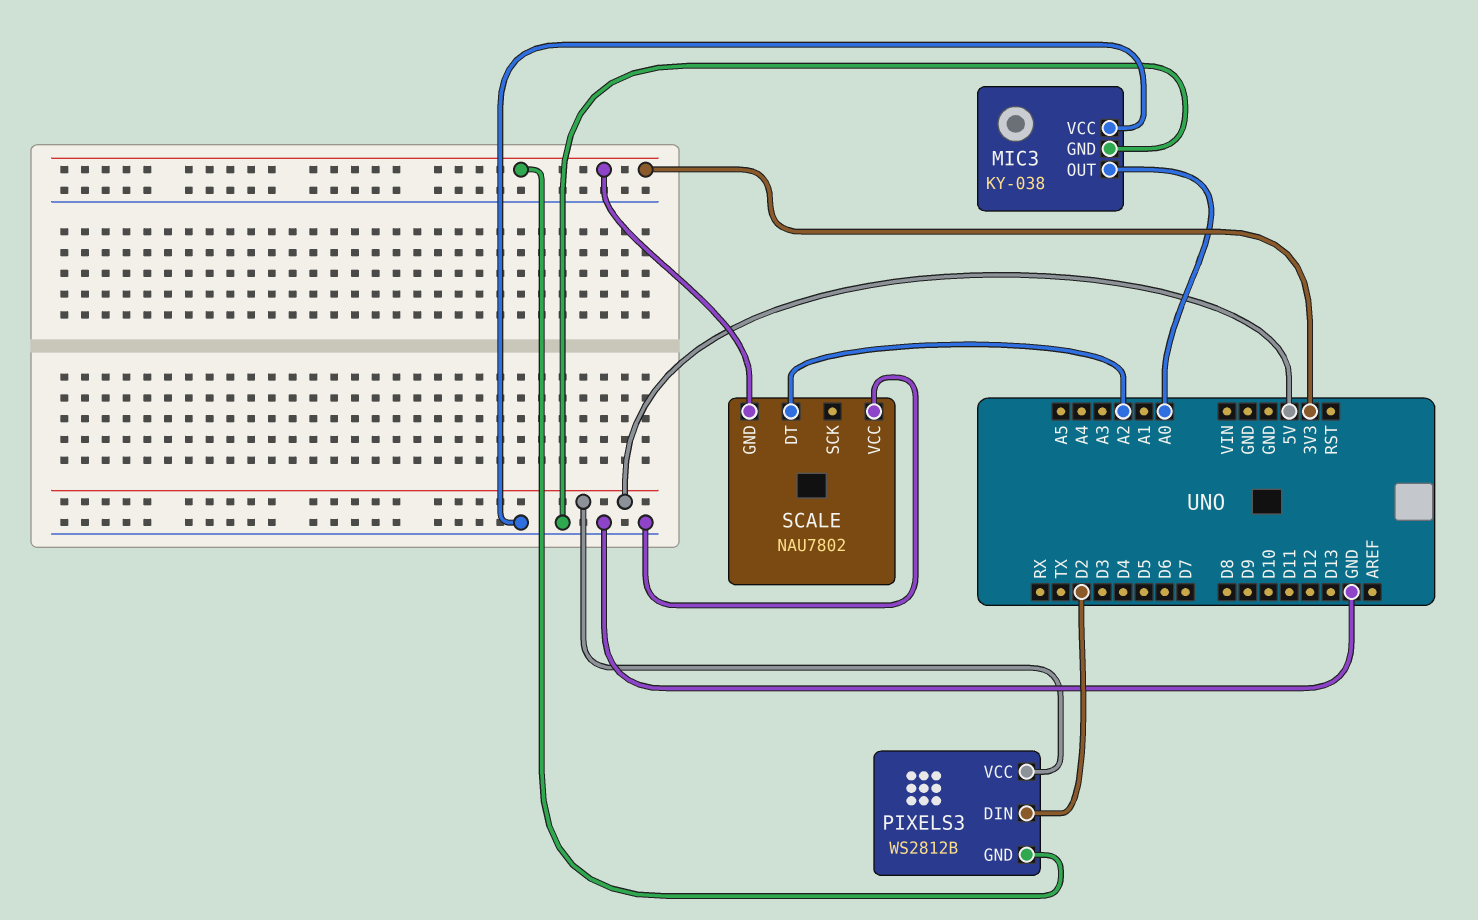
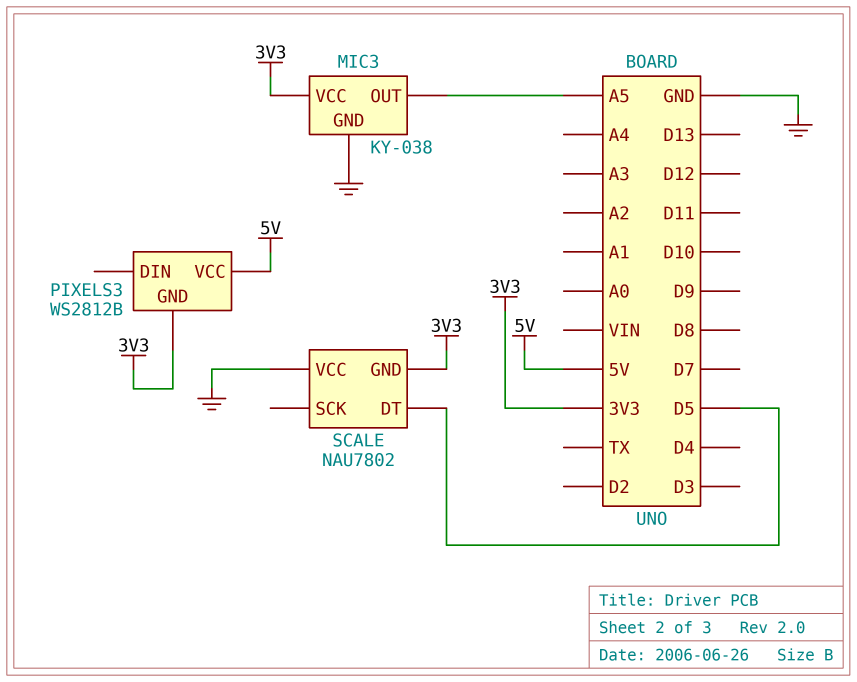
MIC3 pin OUT: A0 -> A5
MIC3 pin VCC: GND -> 3V3
PIXELS3 pin DIN: D2 -> none
SCALE pin DT: A2 -> D5

